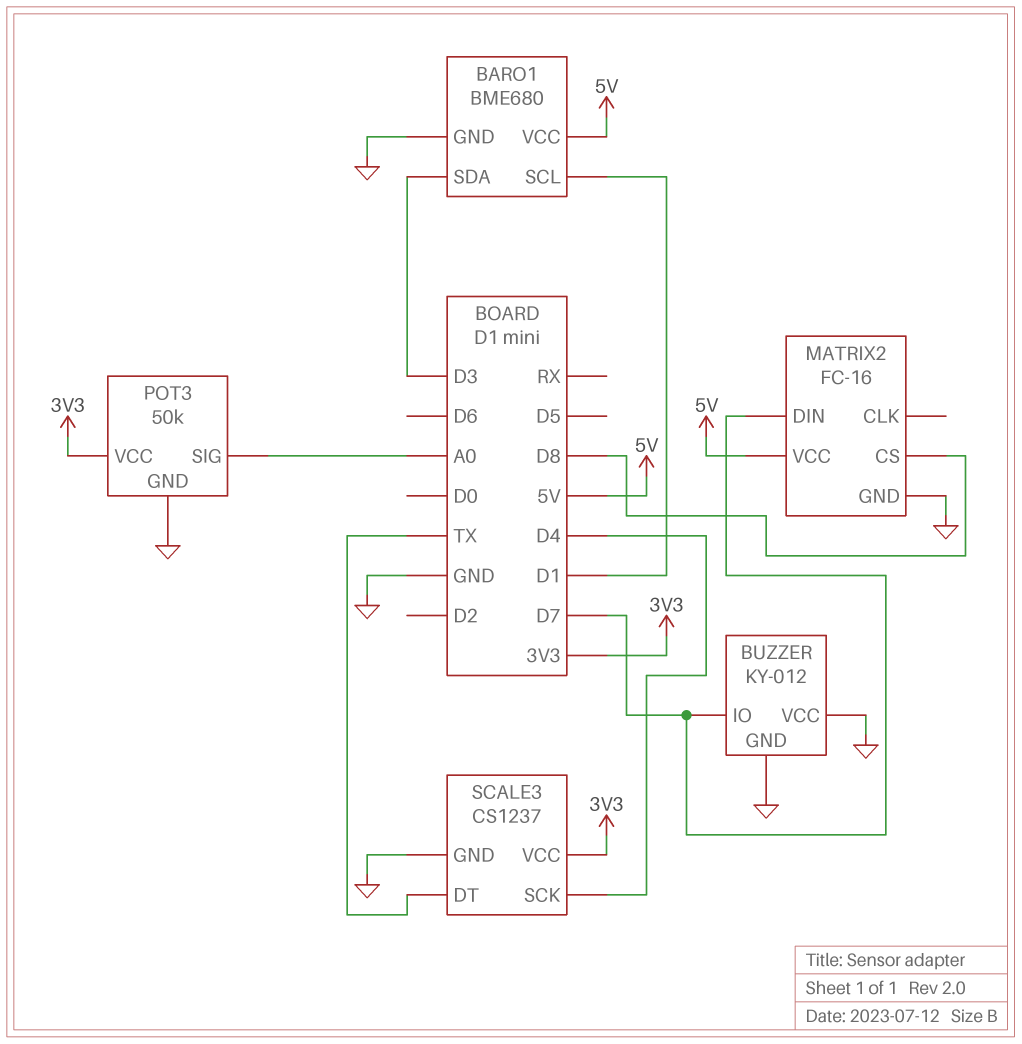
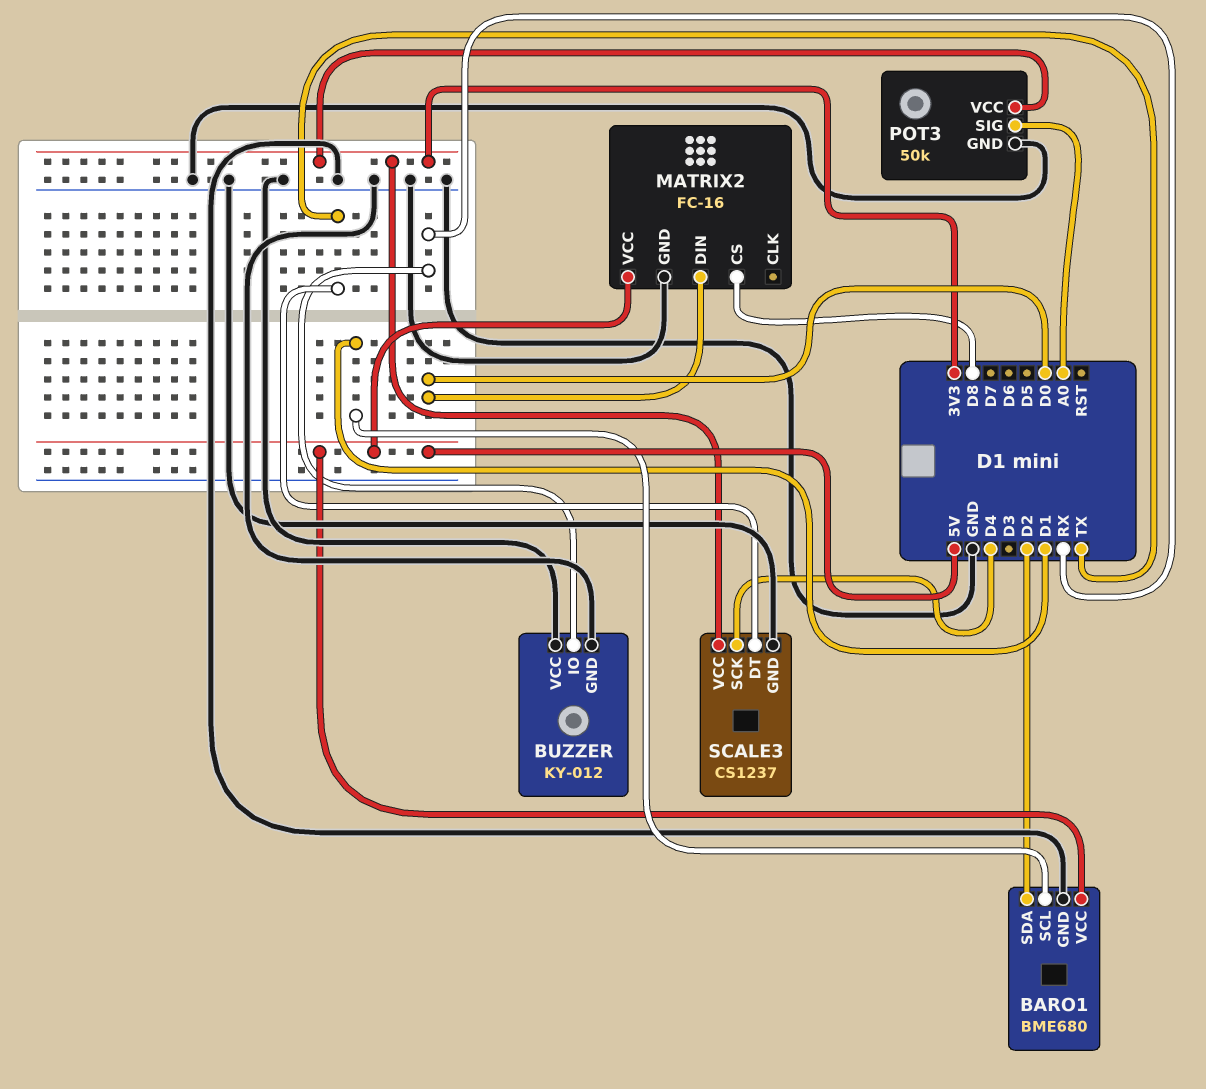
BARO1 pin SDA: D3 -> D2
BUZZER pin IO: D7 -> RX
MATRIX2 pin DIN: D7 -> D0

